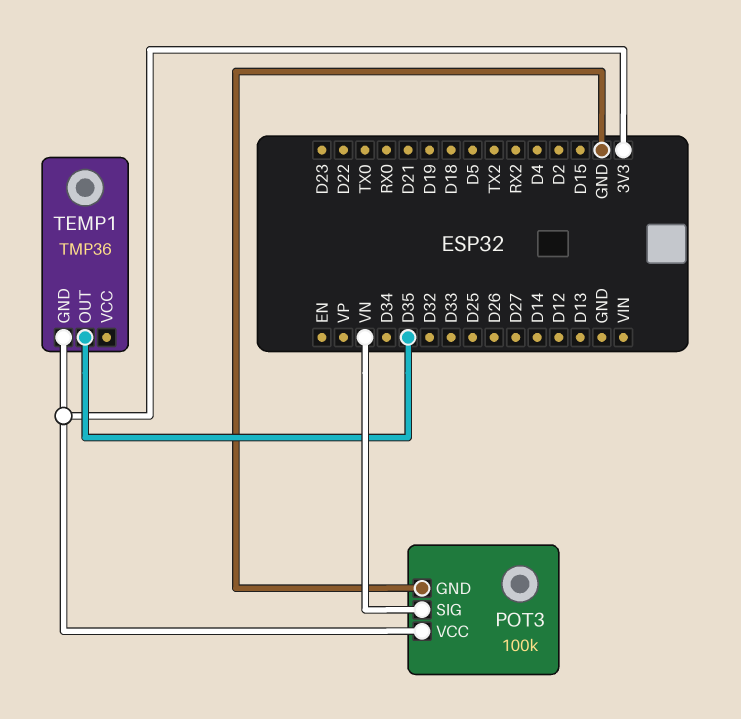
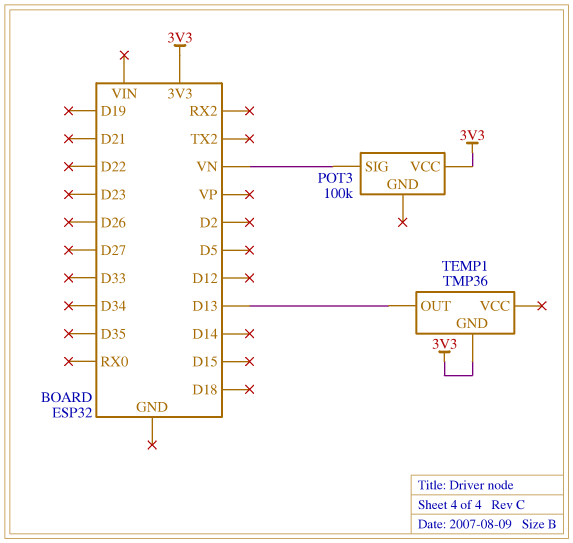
POT3 pin GND: GND -> none
TEMP1 pin OUT: D35 -> D13

